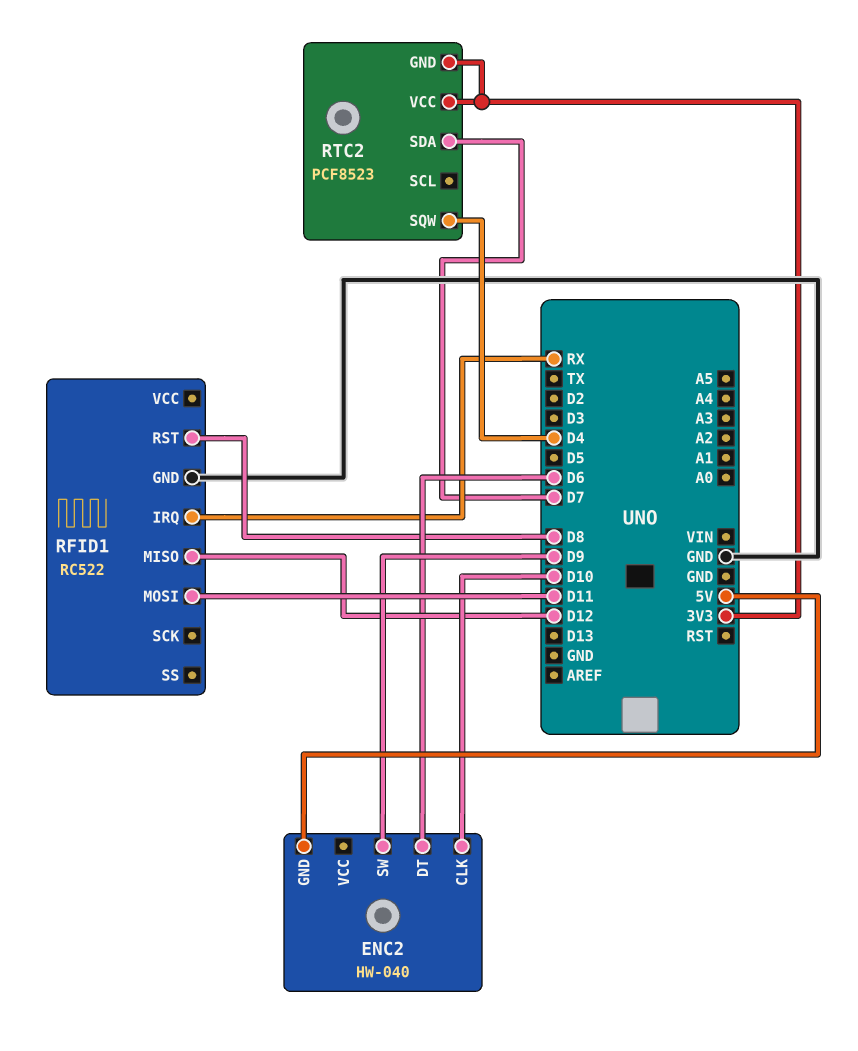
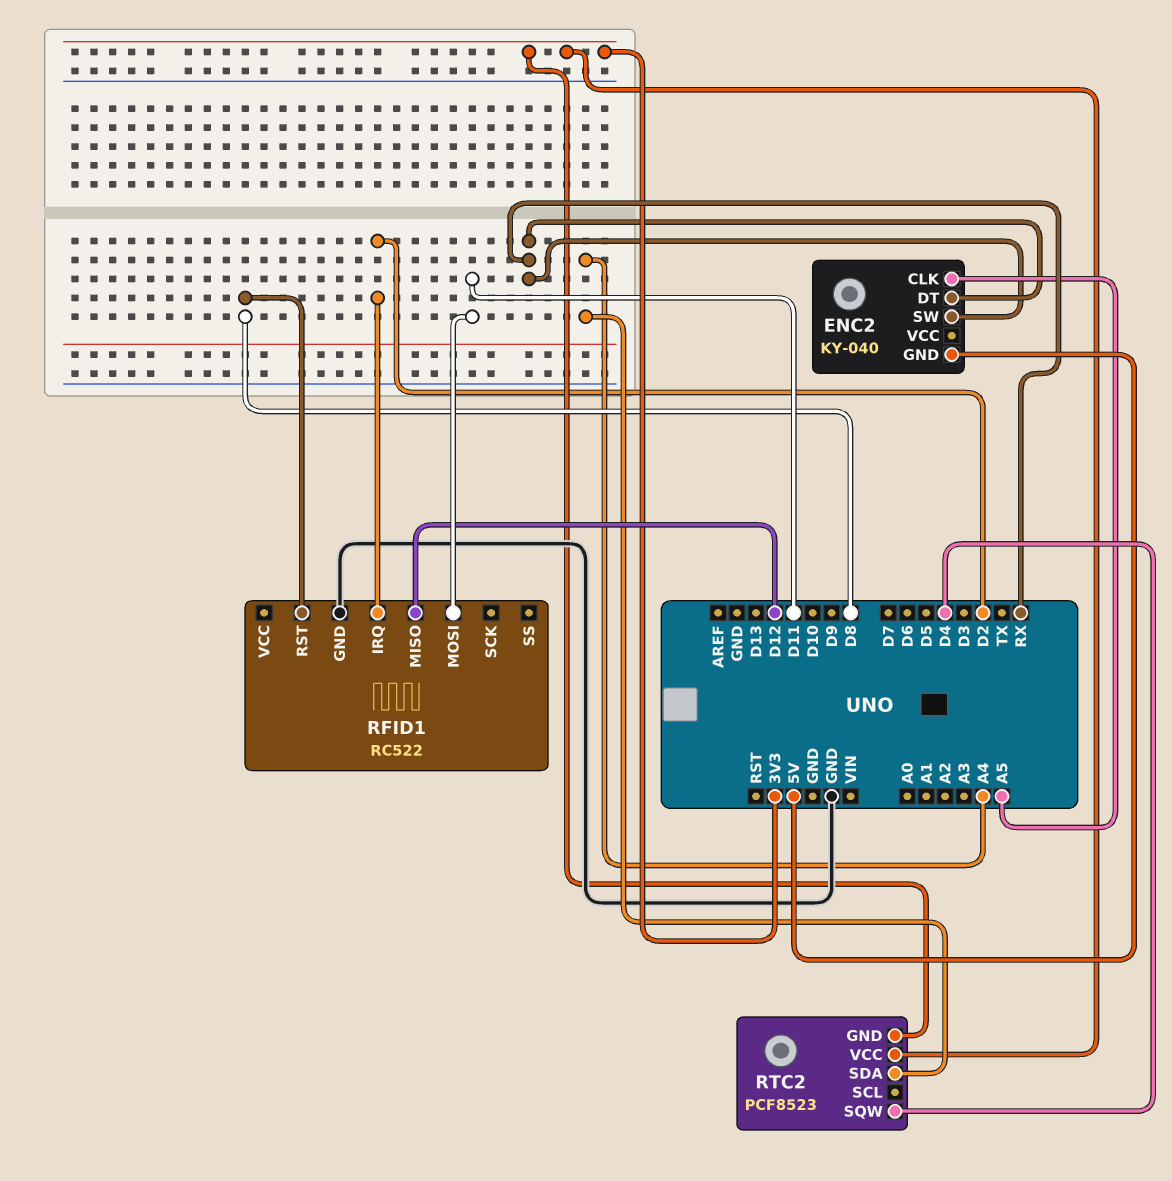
ENC2: HW-040 -> KY-040
ENC2 pin CLK: D10 -> A5
ENC2 pin DT: D6 -> RX
ENC2 pin SW: D9 -> RX
RFID1 pin IRQ: RX -> D2
RTC2 pin SDA: D7 -> A4

